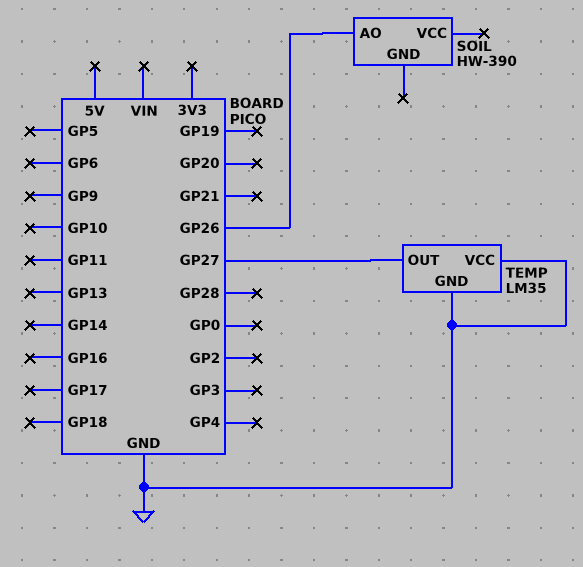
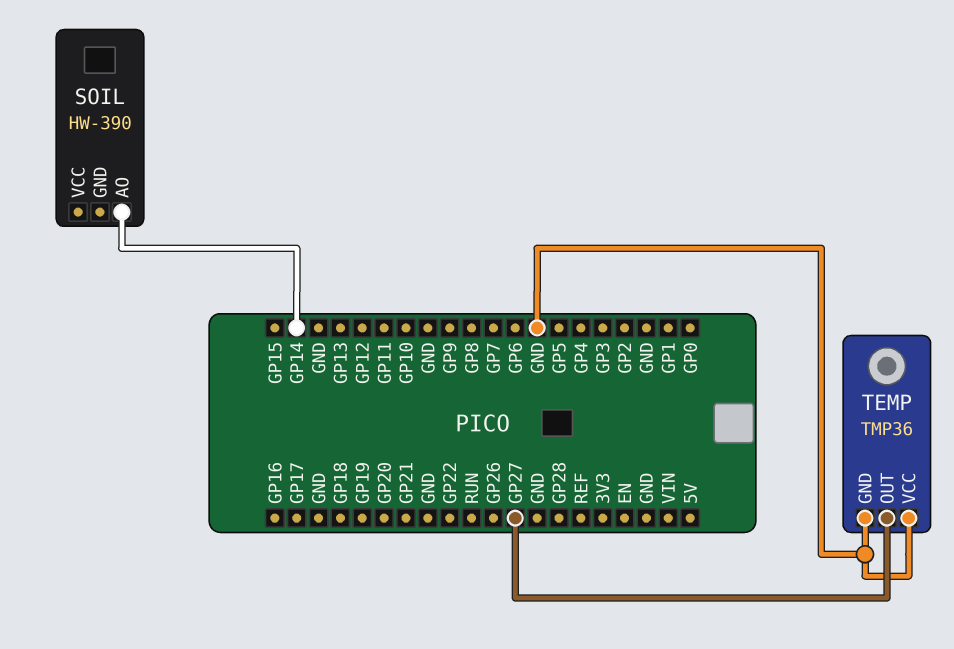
SOIL pin AO: GP26 -> GP14
TEMP: LM35 -> TMP36

